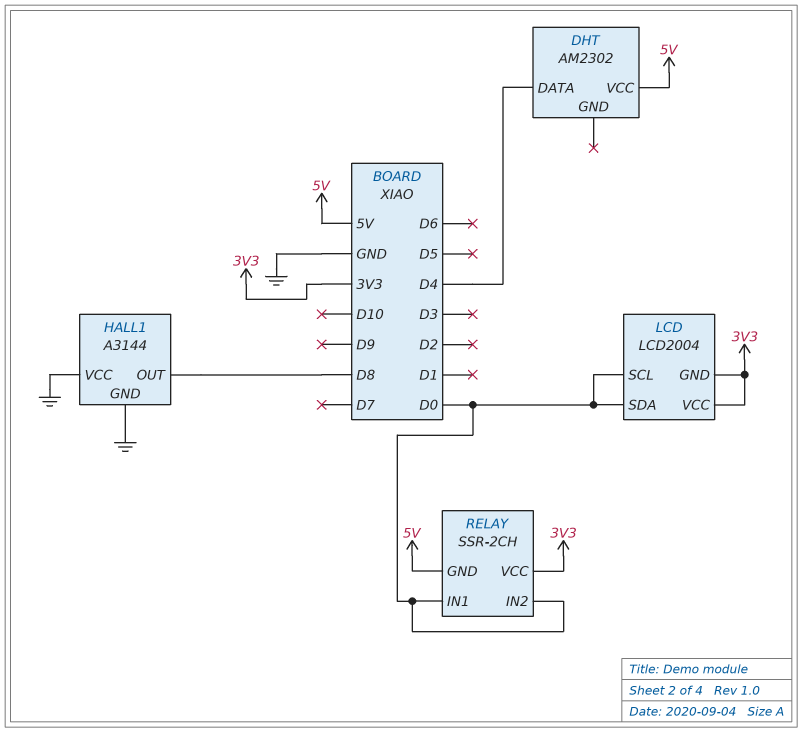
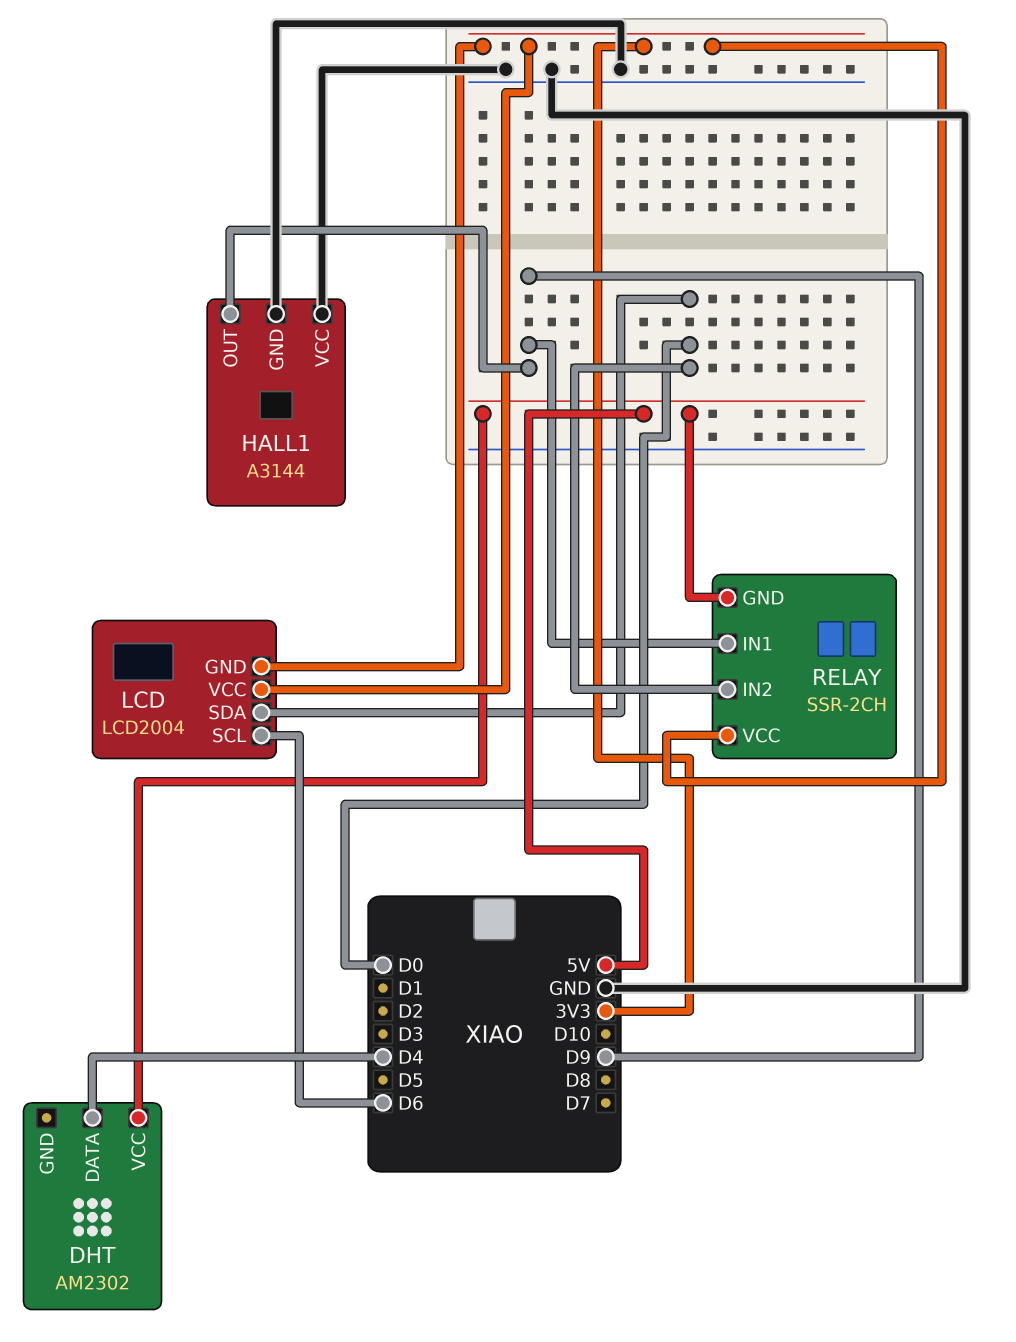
HALL1 pin OUT: D8 -> D9
LCD pin SCL: D0 -> D6
RELAY pin IN1: D0 -> D9

